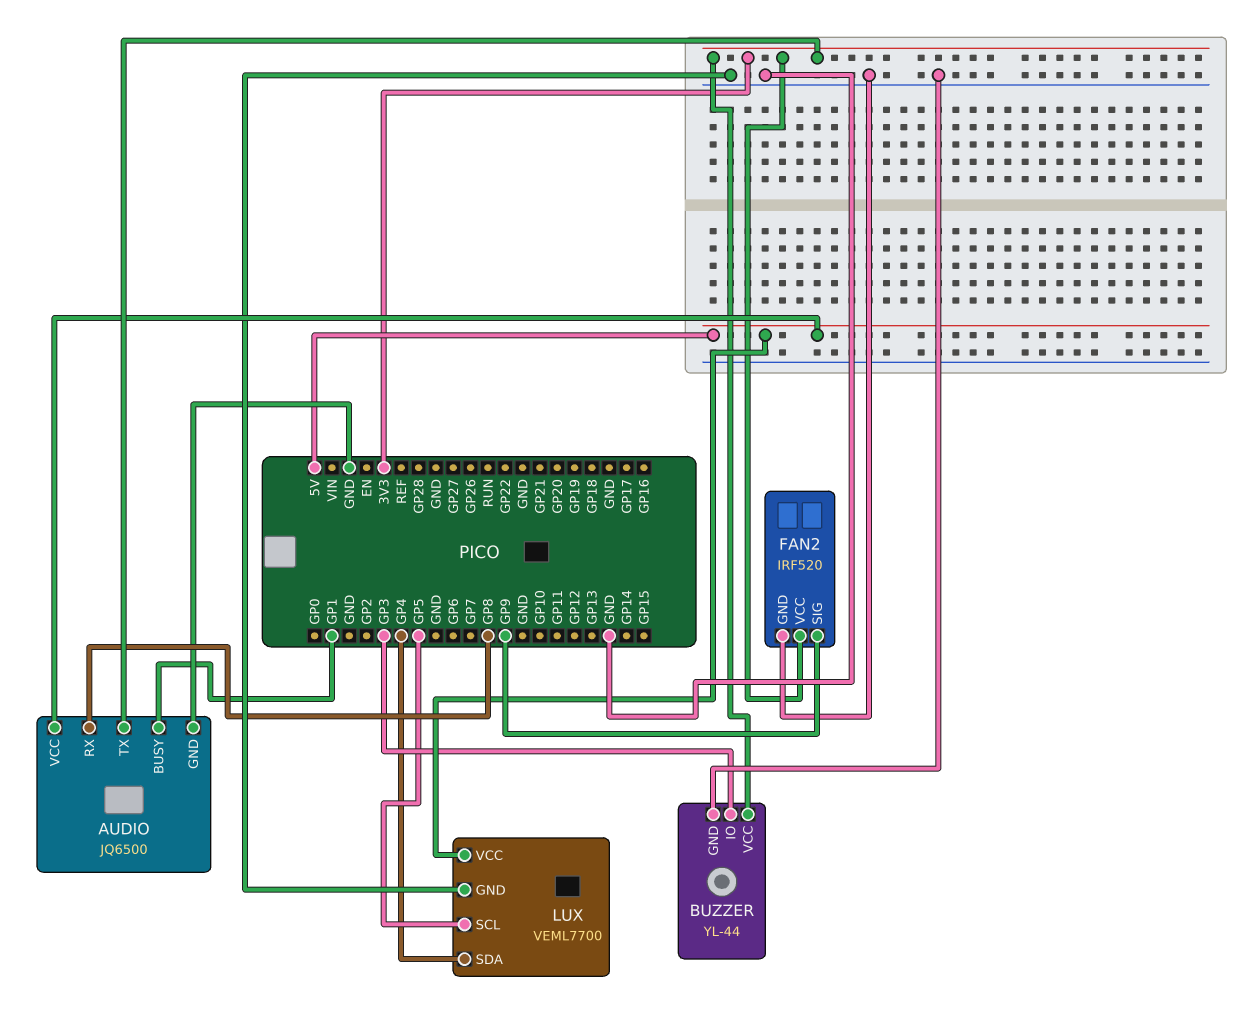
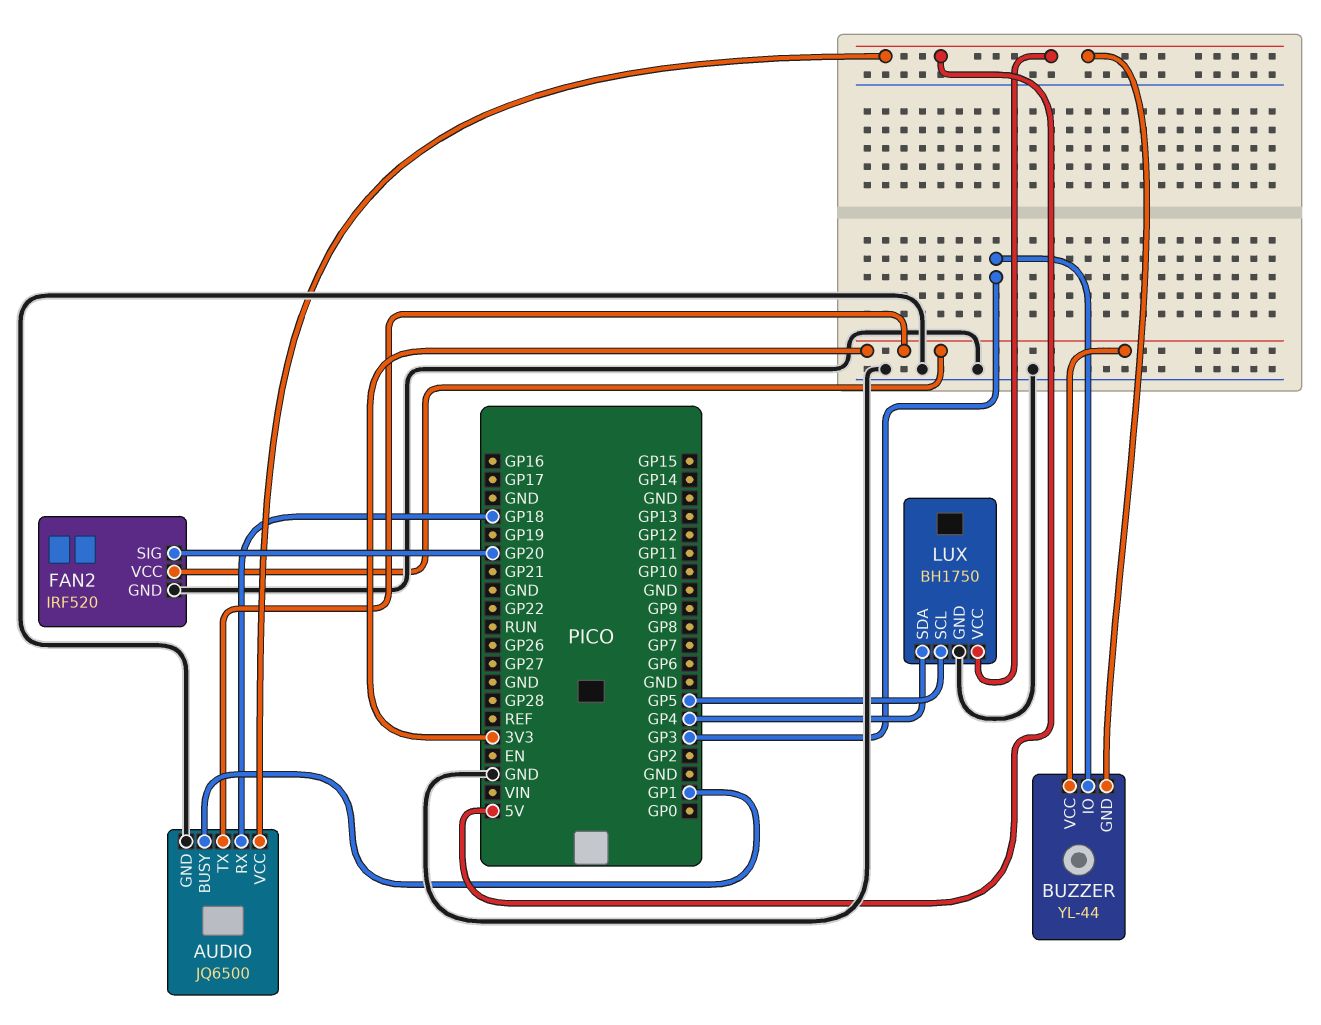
AUDIO pin RX: GP8 -> GP18
BUZZER pin GND: GND -> 5V
FAN2 pin SIG: GP9 -> GP20
LUX: VEML7700 -> BH1750

